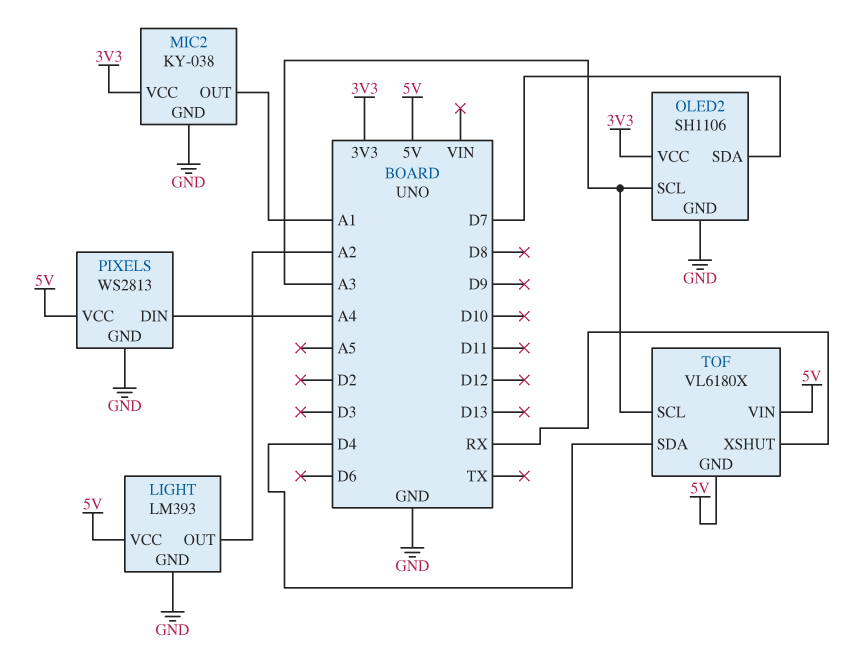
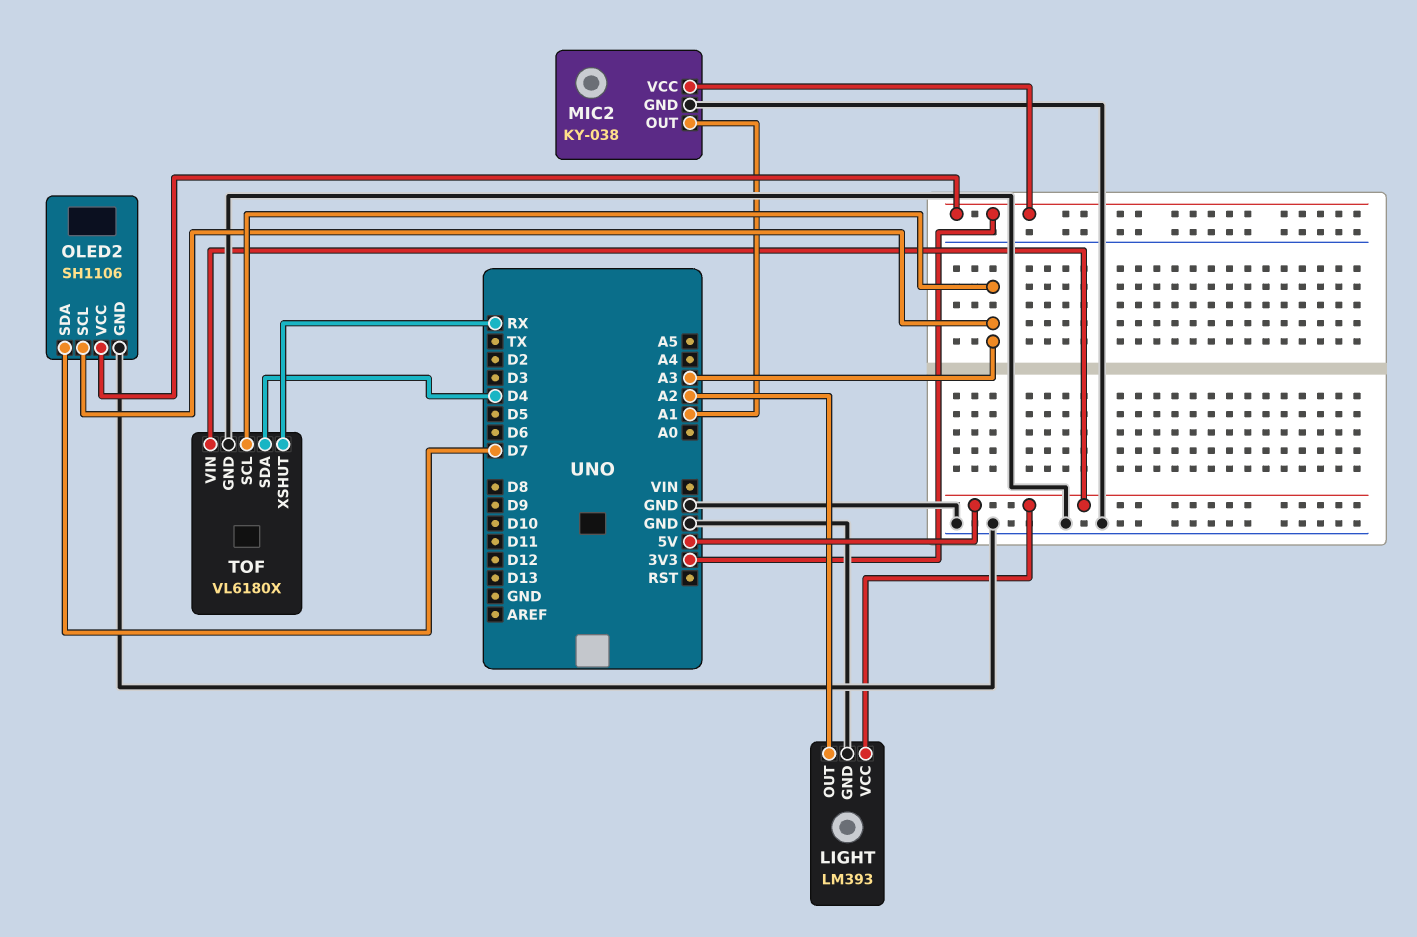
PIXELS: WS2813 -> none
PIXELS pin DIN: A4 -> none
PIXELS pin GND: GND -> none
PIXELS pin VCC: 5V -> none
TOF pin GND: 5V -> GND

